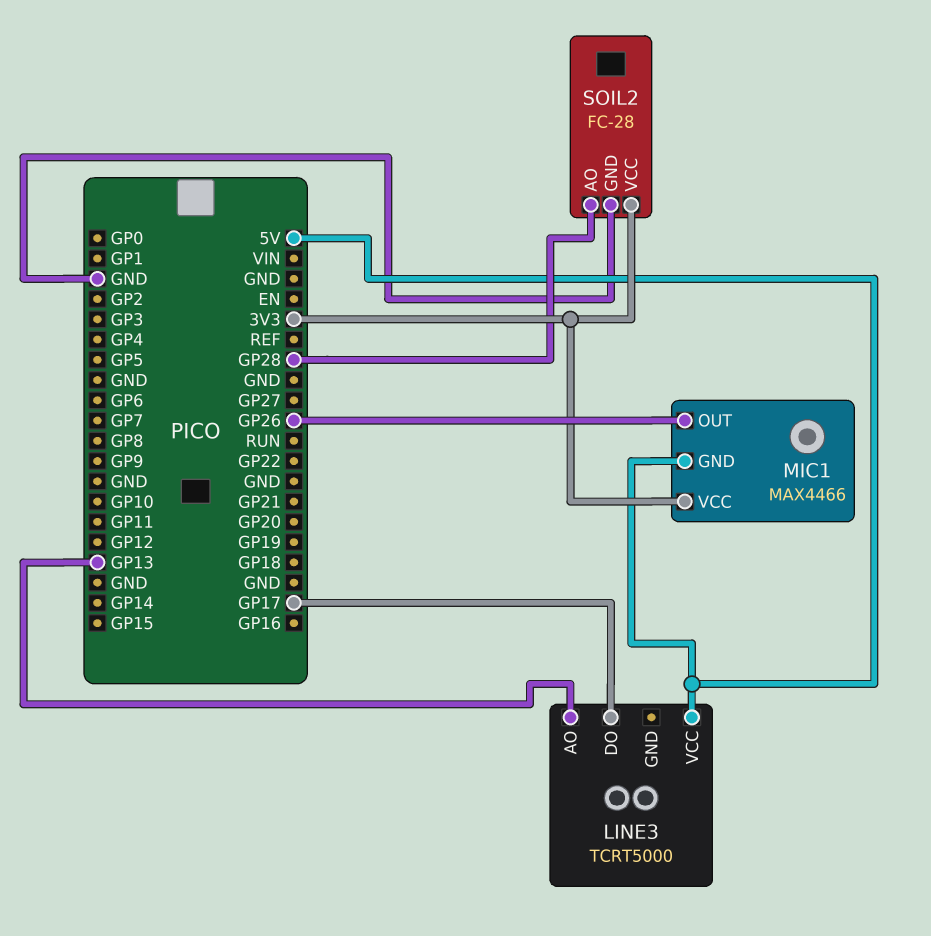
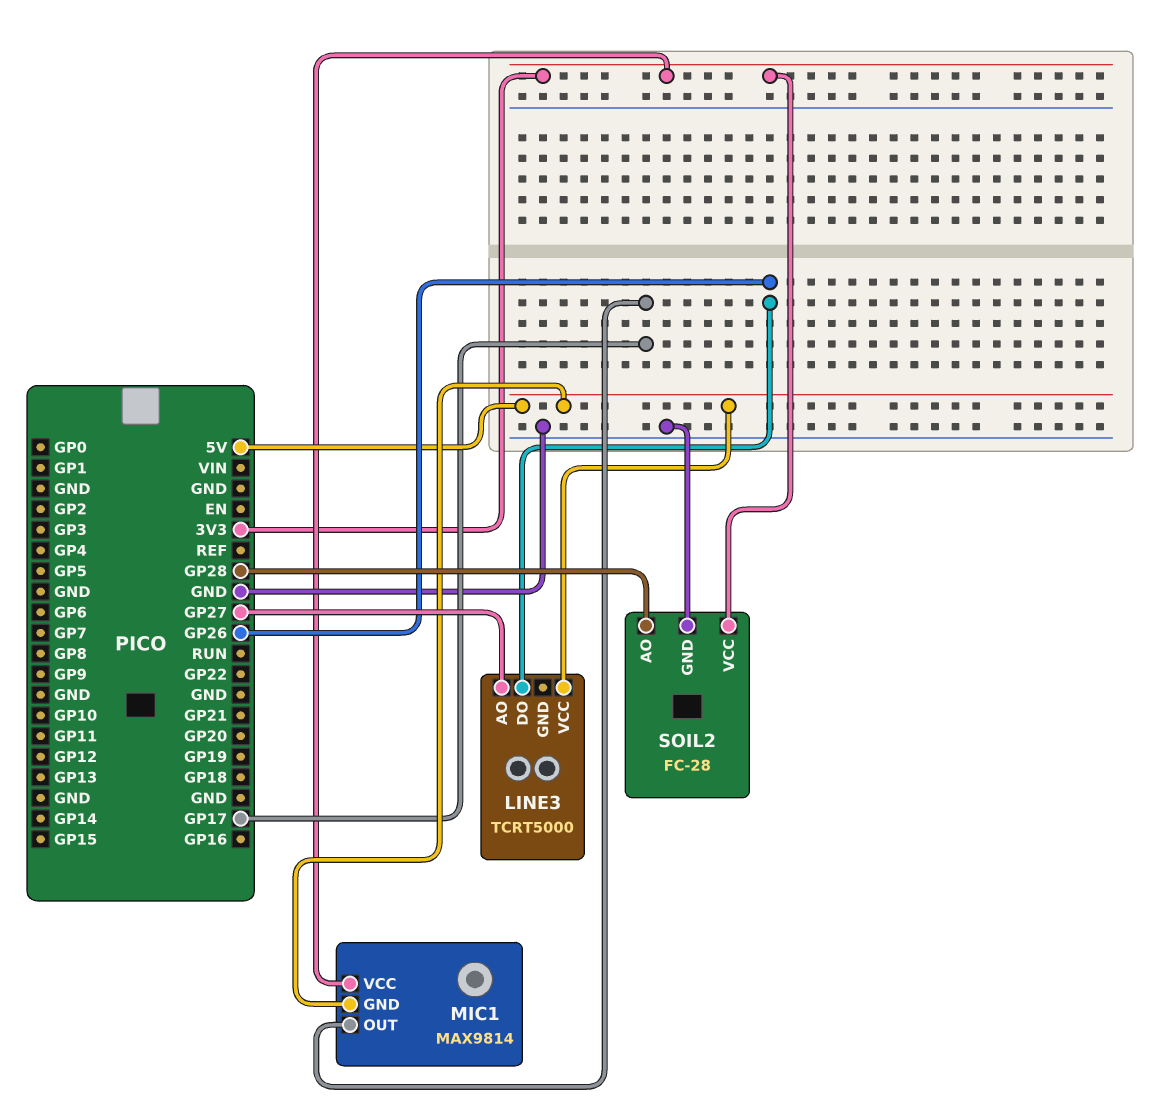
LINE3 pin AO: GP13 -> GP27
LINE3 pin DO: GP17 -> GP26
MIC1: MAX4466 -> MAX9814
MIC1 pin OUT: GP26 -> GP17

